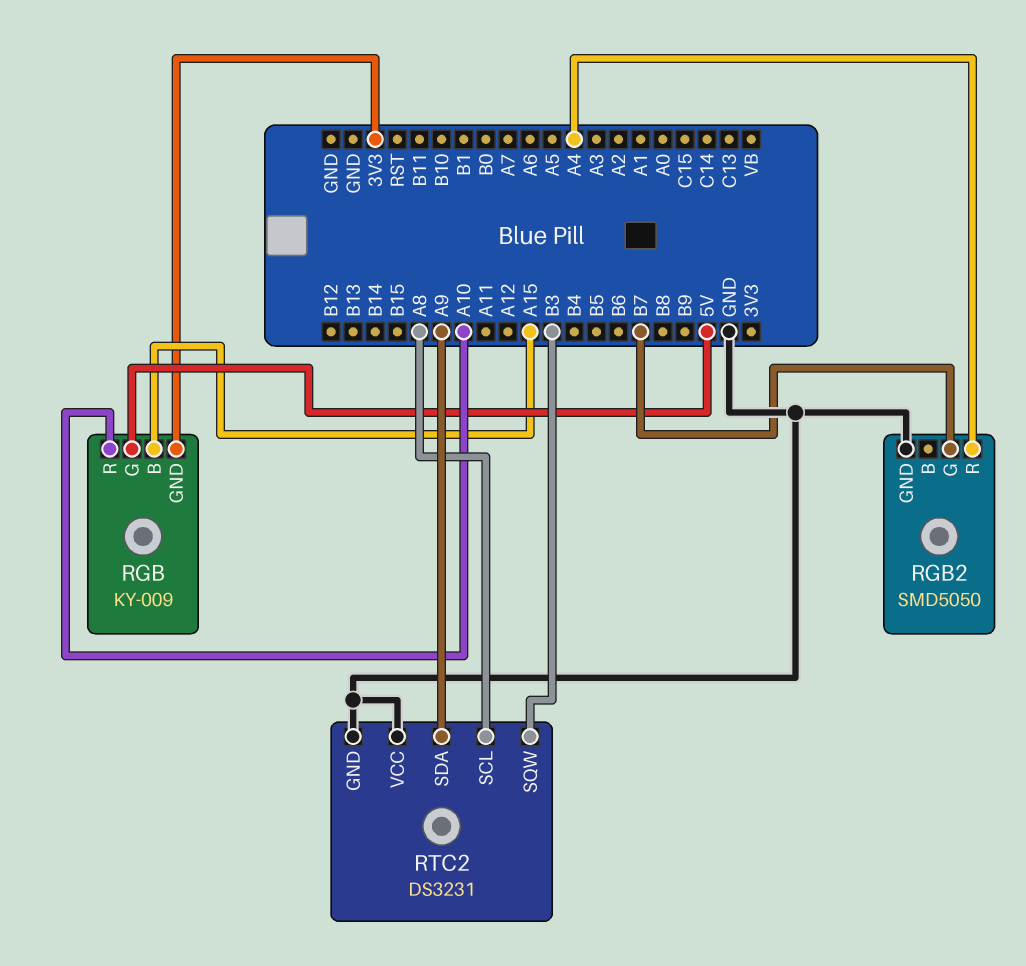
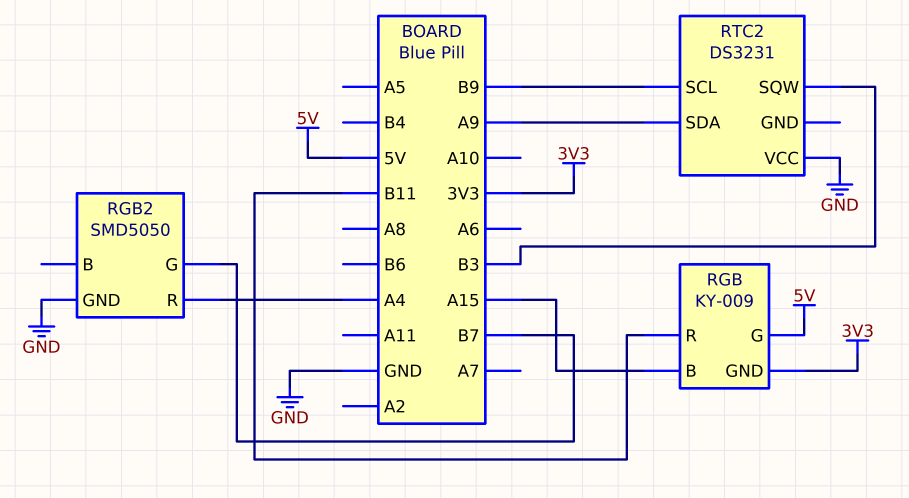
RGB pin R: A10 -> B11
RTC2 pin GND: GND -> none
RTC2 pin SCL: A8 -> B9

